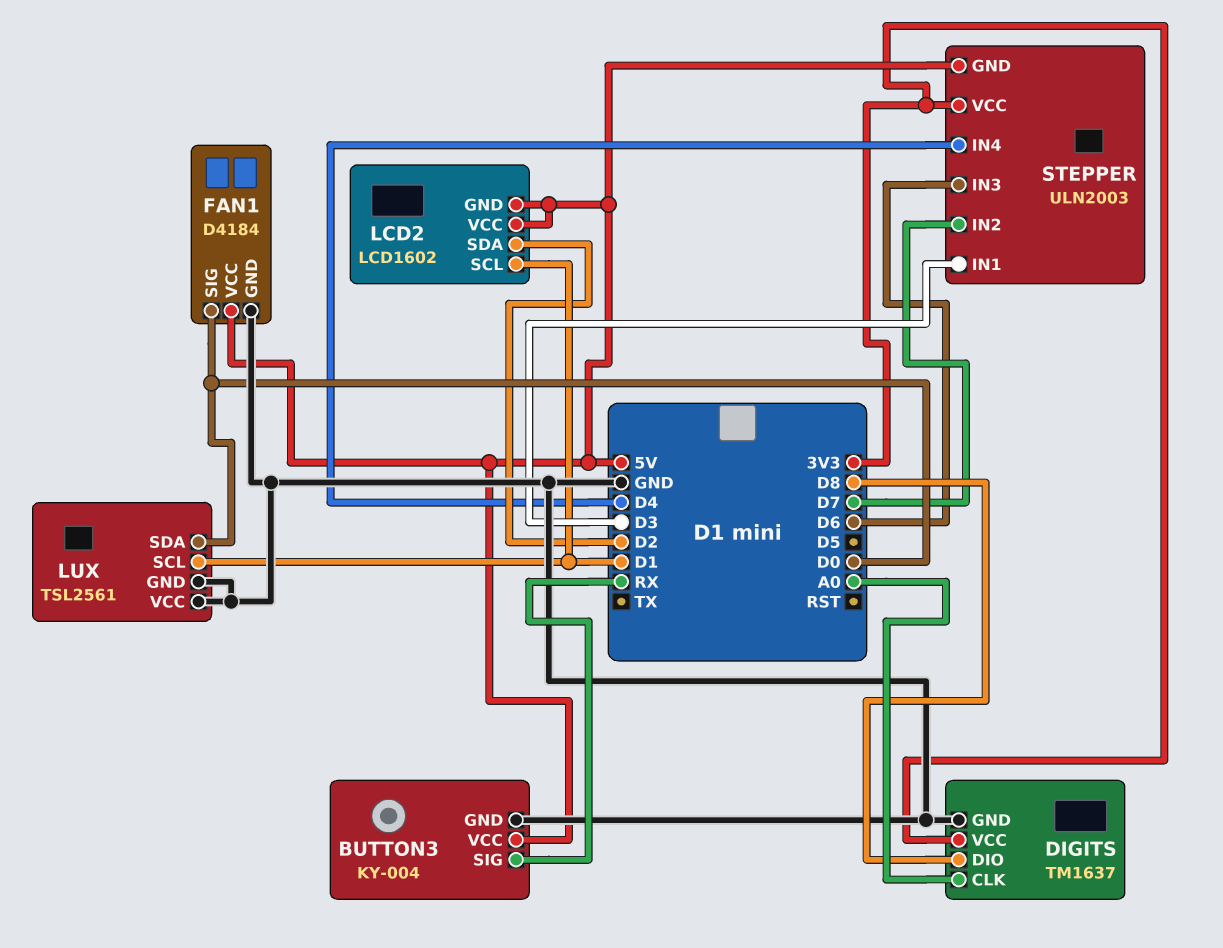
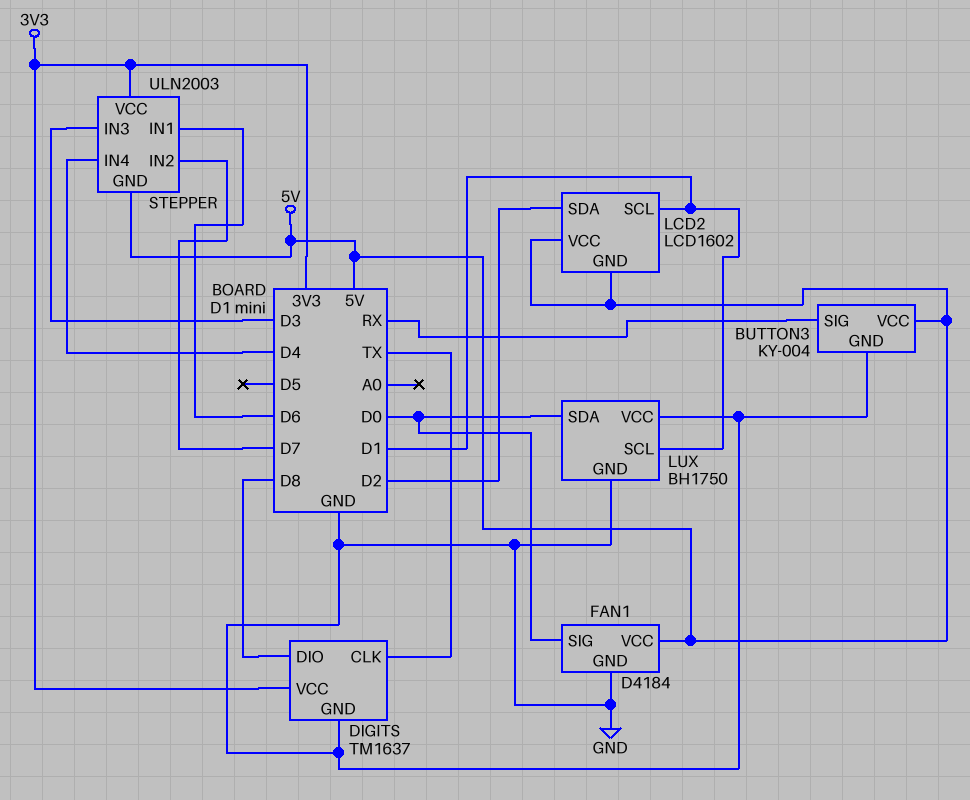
DIGITS pin CLK: A0 -> TX
LUX: TSL2561 -> BH1750
STEPPER pin IN1: D3 -> D6
STEPPER pin IN3: D6 -> D3

